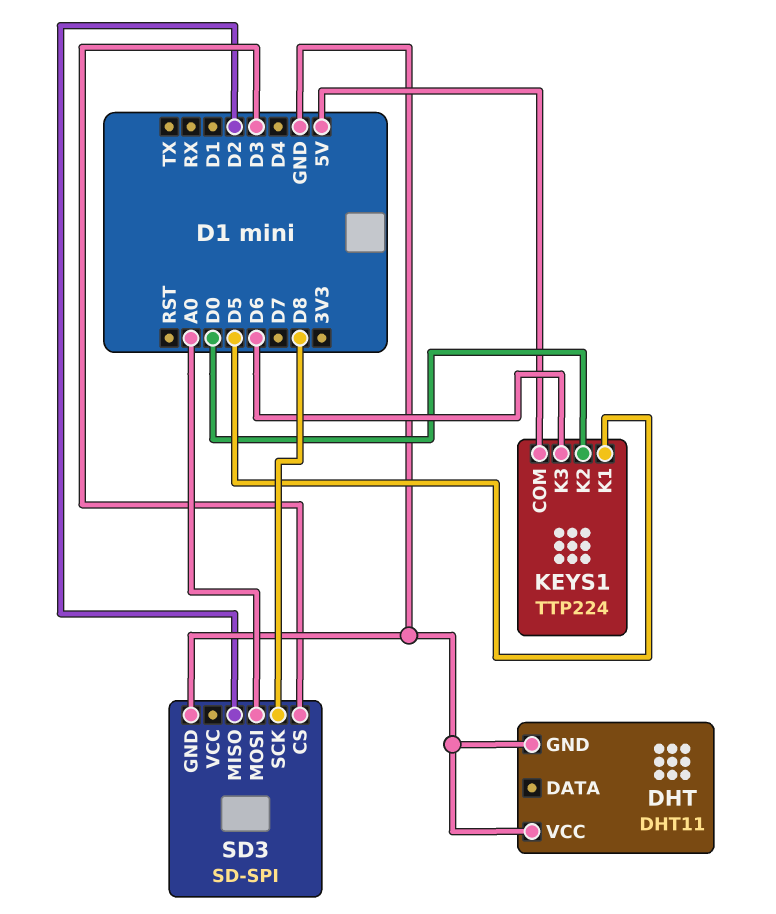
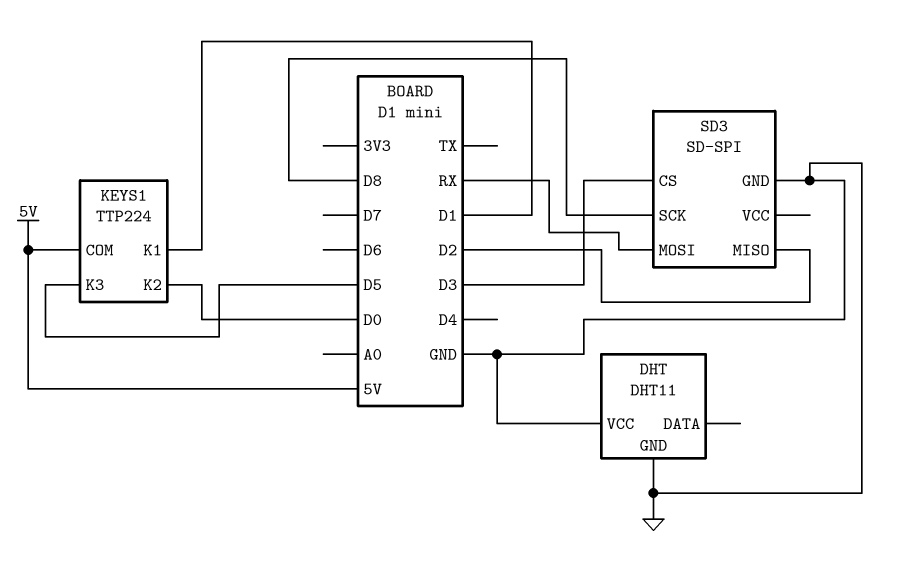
KEYS1 pin K1: D5 -> D1
KEYS1 pin K3: D6 -> D5
SD3 pin MOSI: A0 -> RX

